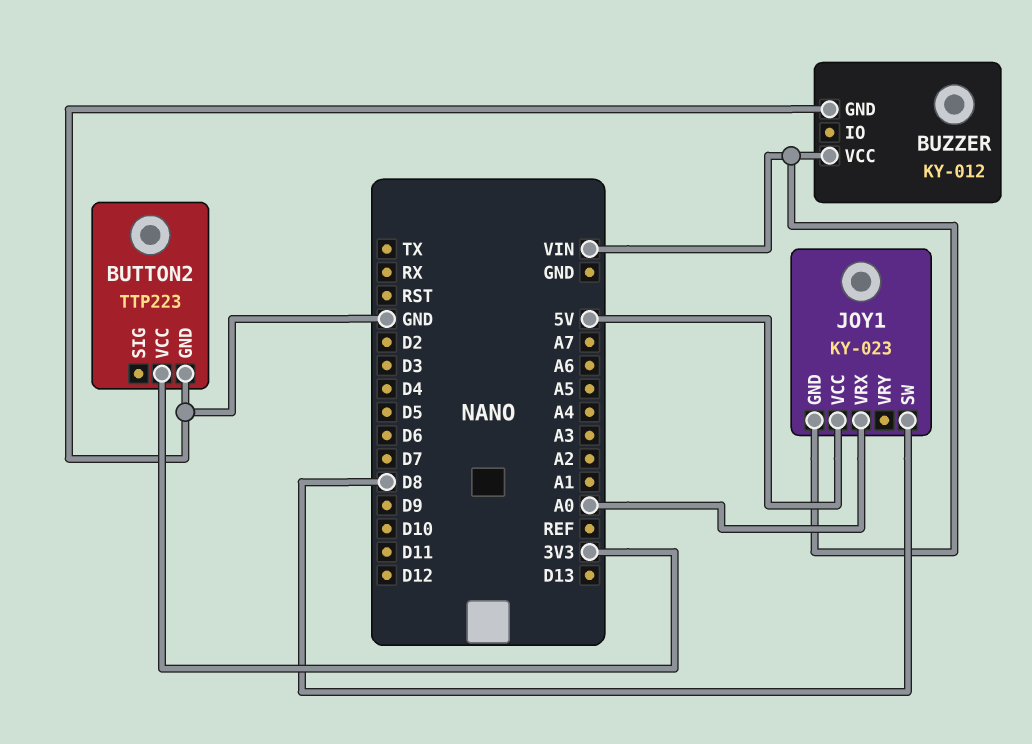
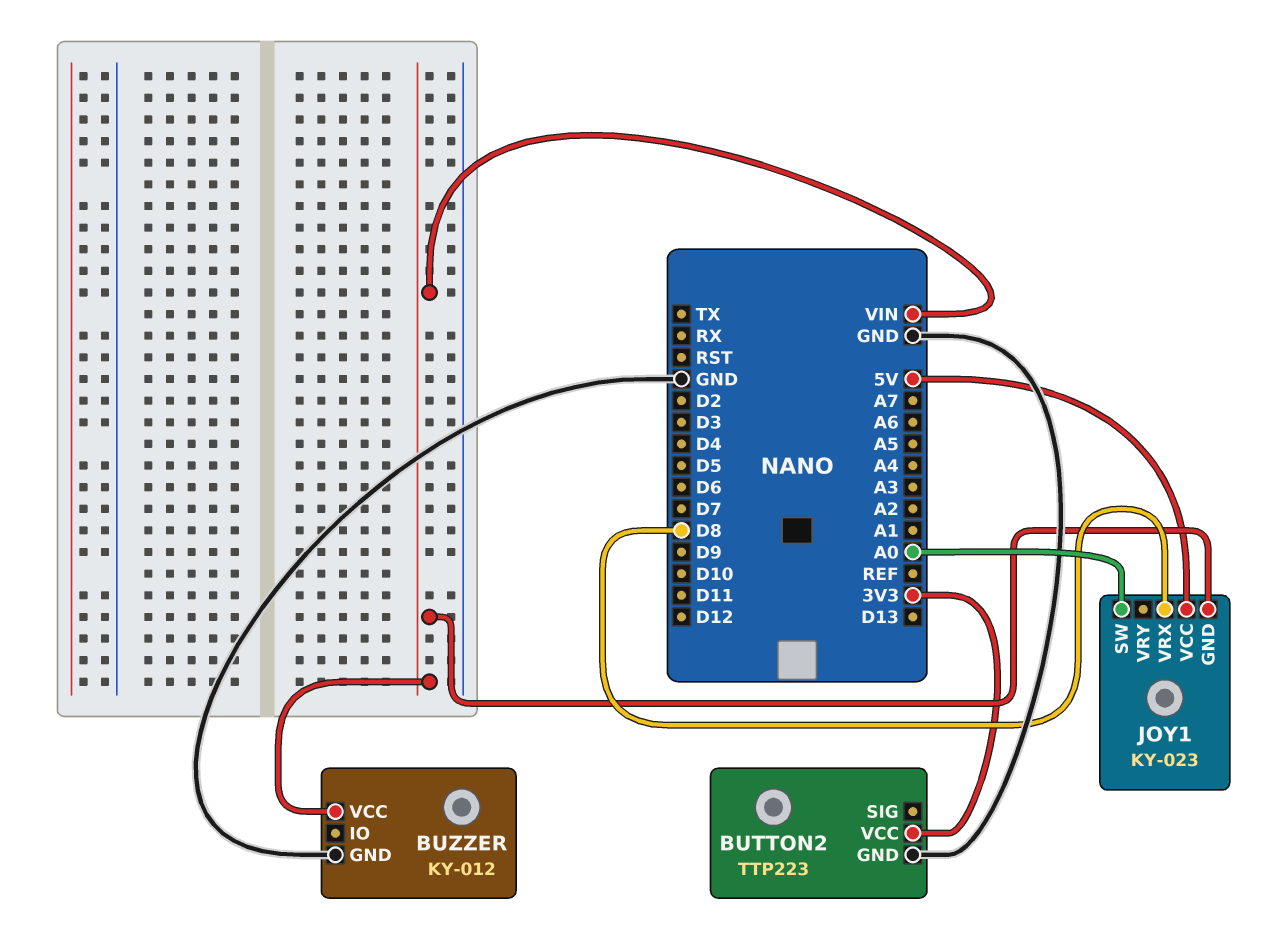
JOY1 pin SW: D8 -> A0
JOY1 pin VRX: A0 -> D8

